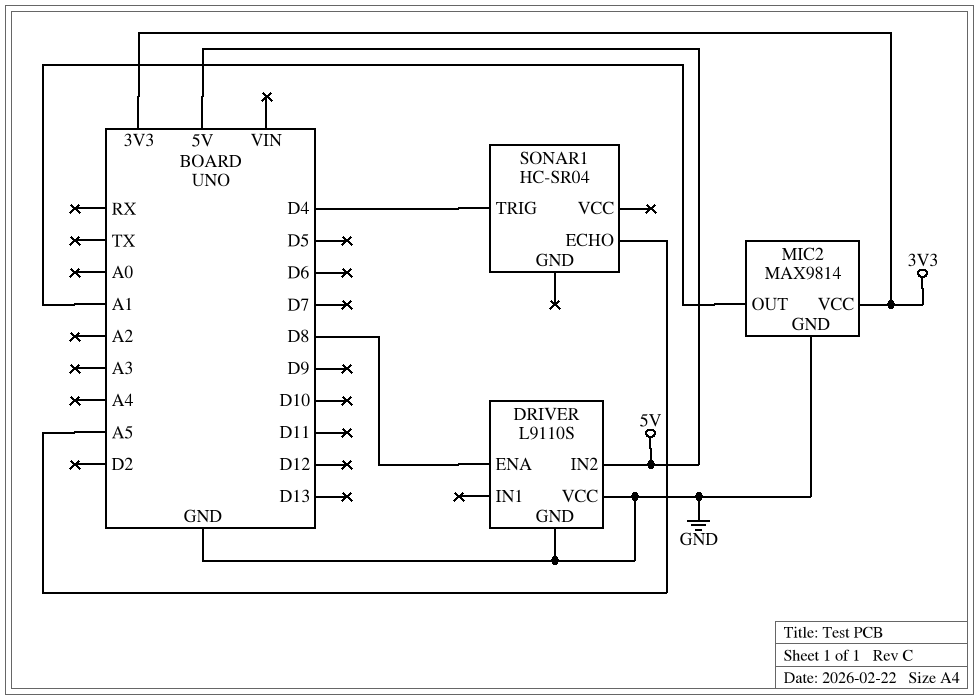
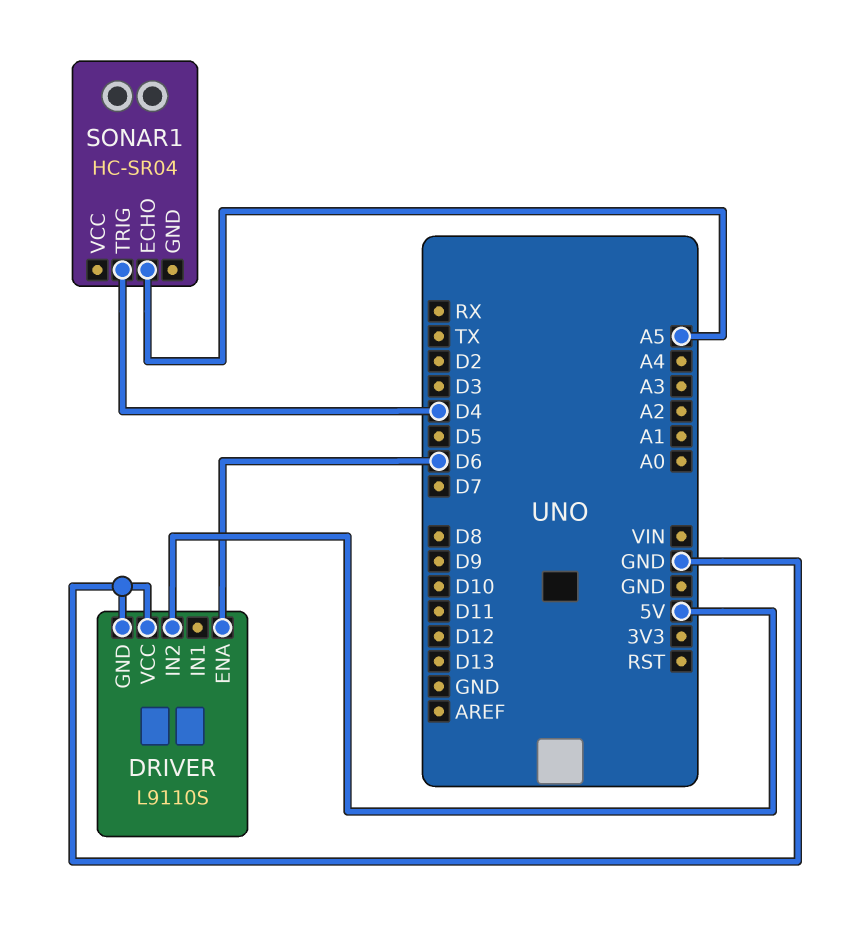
DRIVER pin ENA: D8 -> D6
MIC2: MAX9814 -> none
MIC2 pin GND: GND -> none
MIC2 pin OUT: A1 -> none
MIC2 pin VCC: 3V3 -> none

